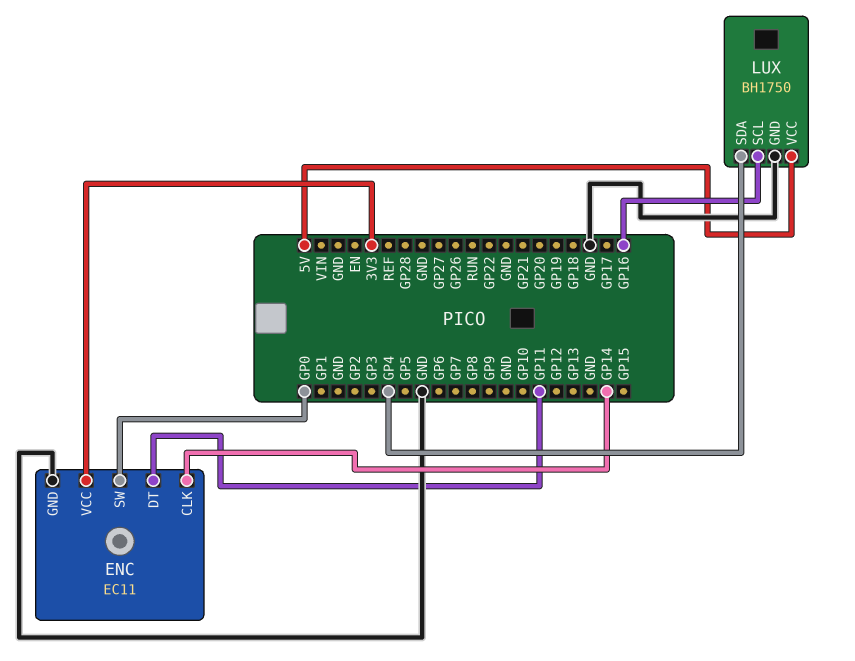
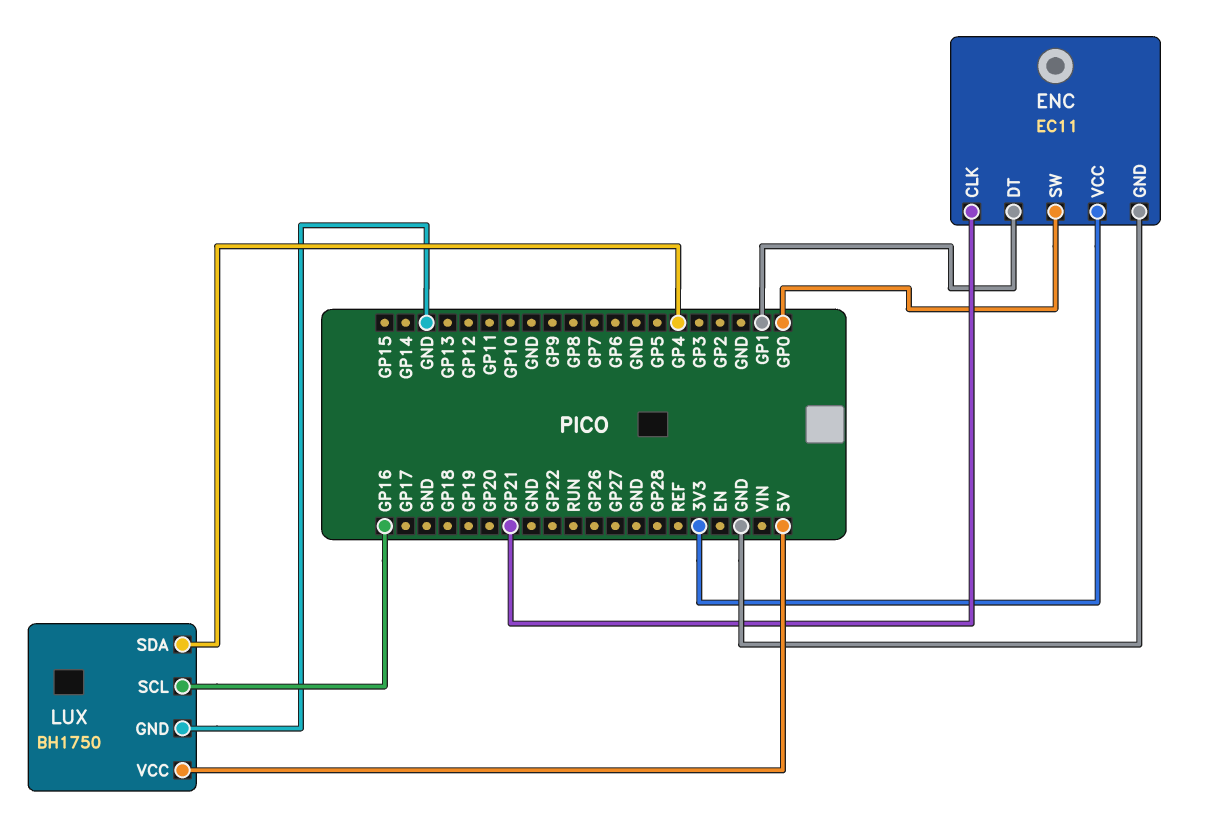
ENC pin CLK: GP14 -> GP21
ENC pin DT: GP11 -> GP1

